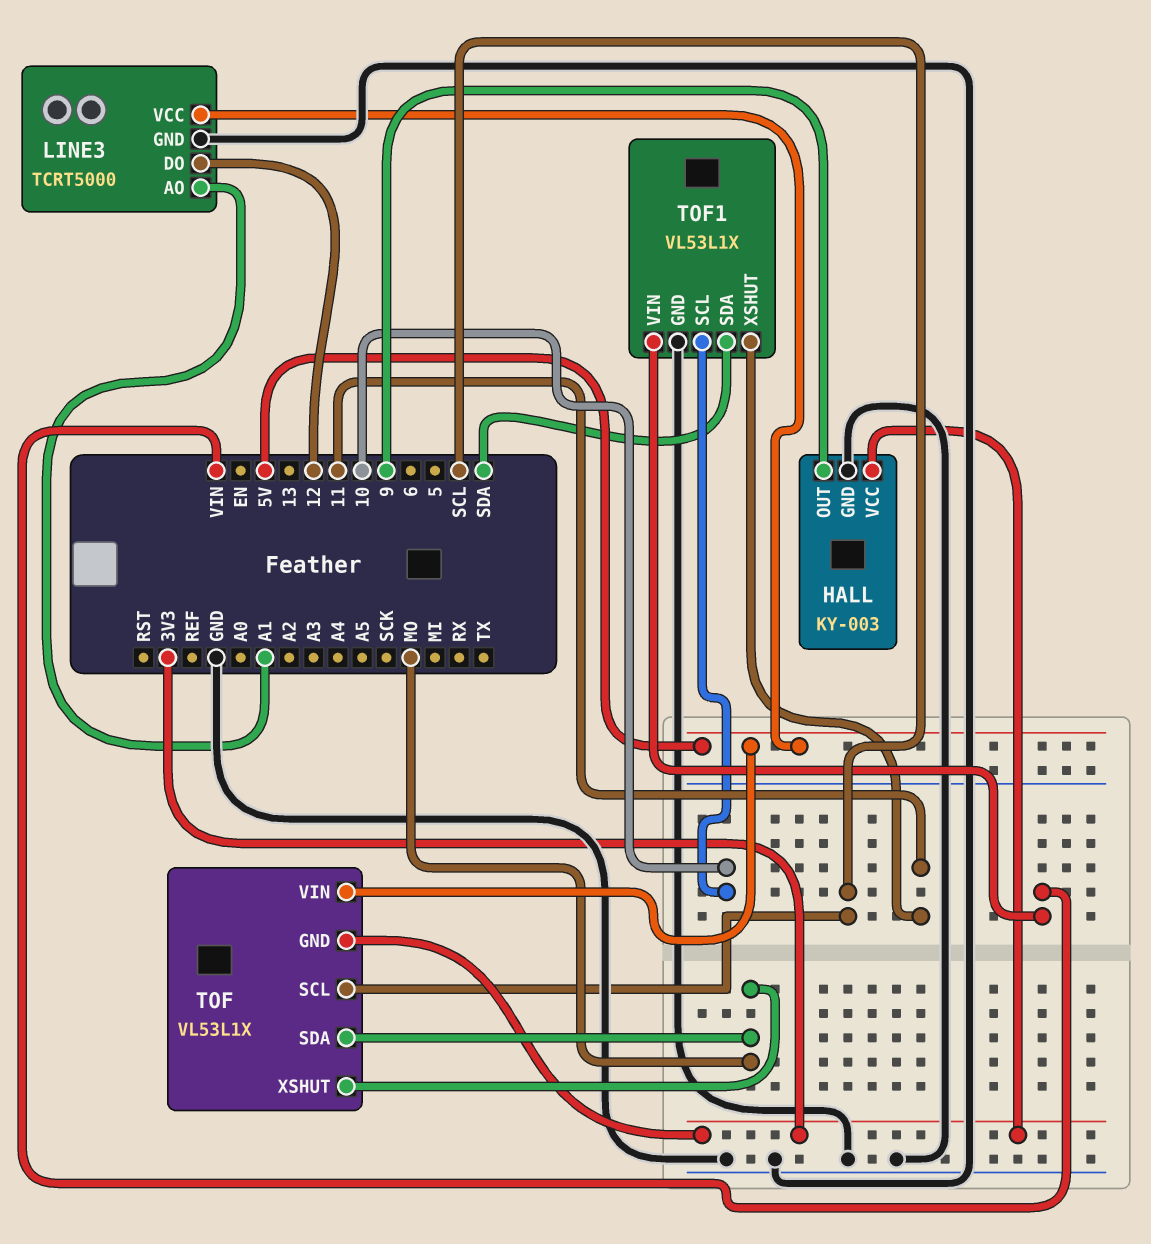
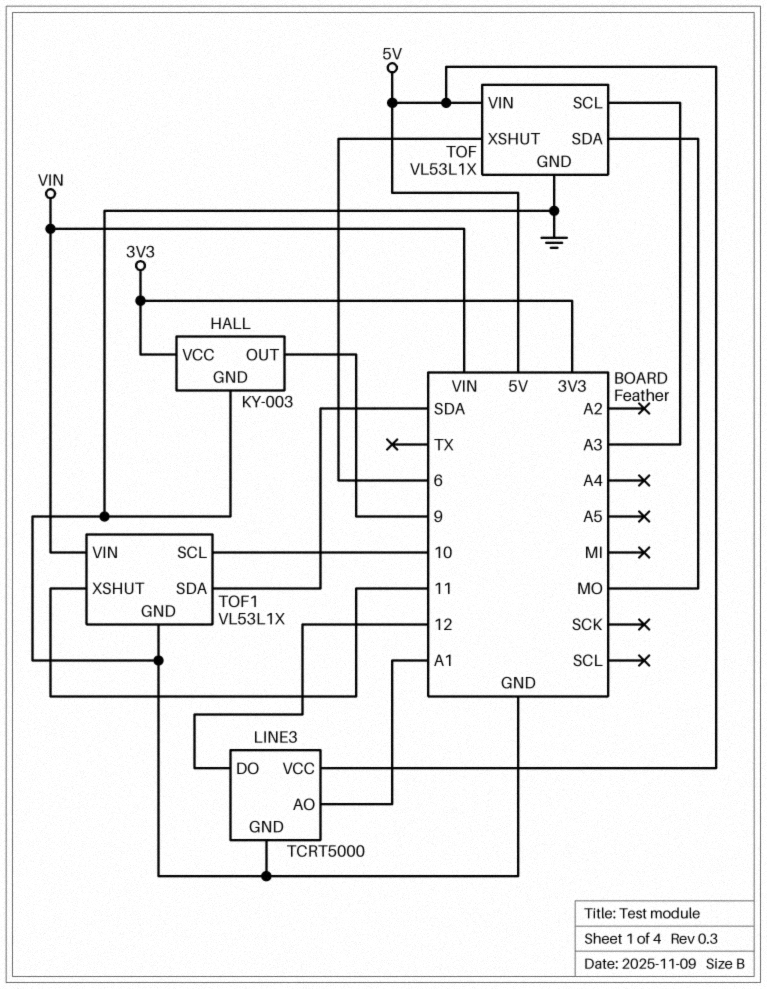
TOF pin GND: 3V3 -> GND
TOF pin SCL: SCL -> A3
TOF pin XSHUT: MO -> 6

